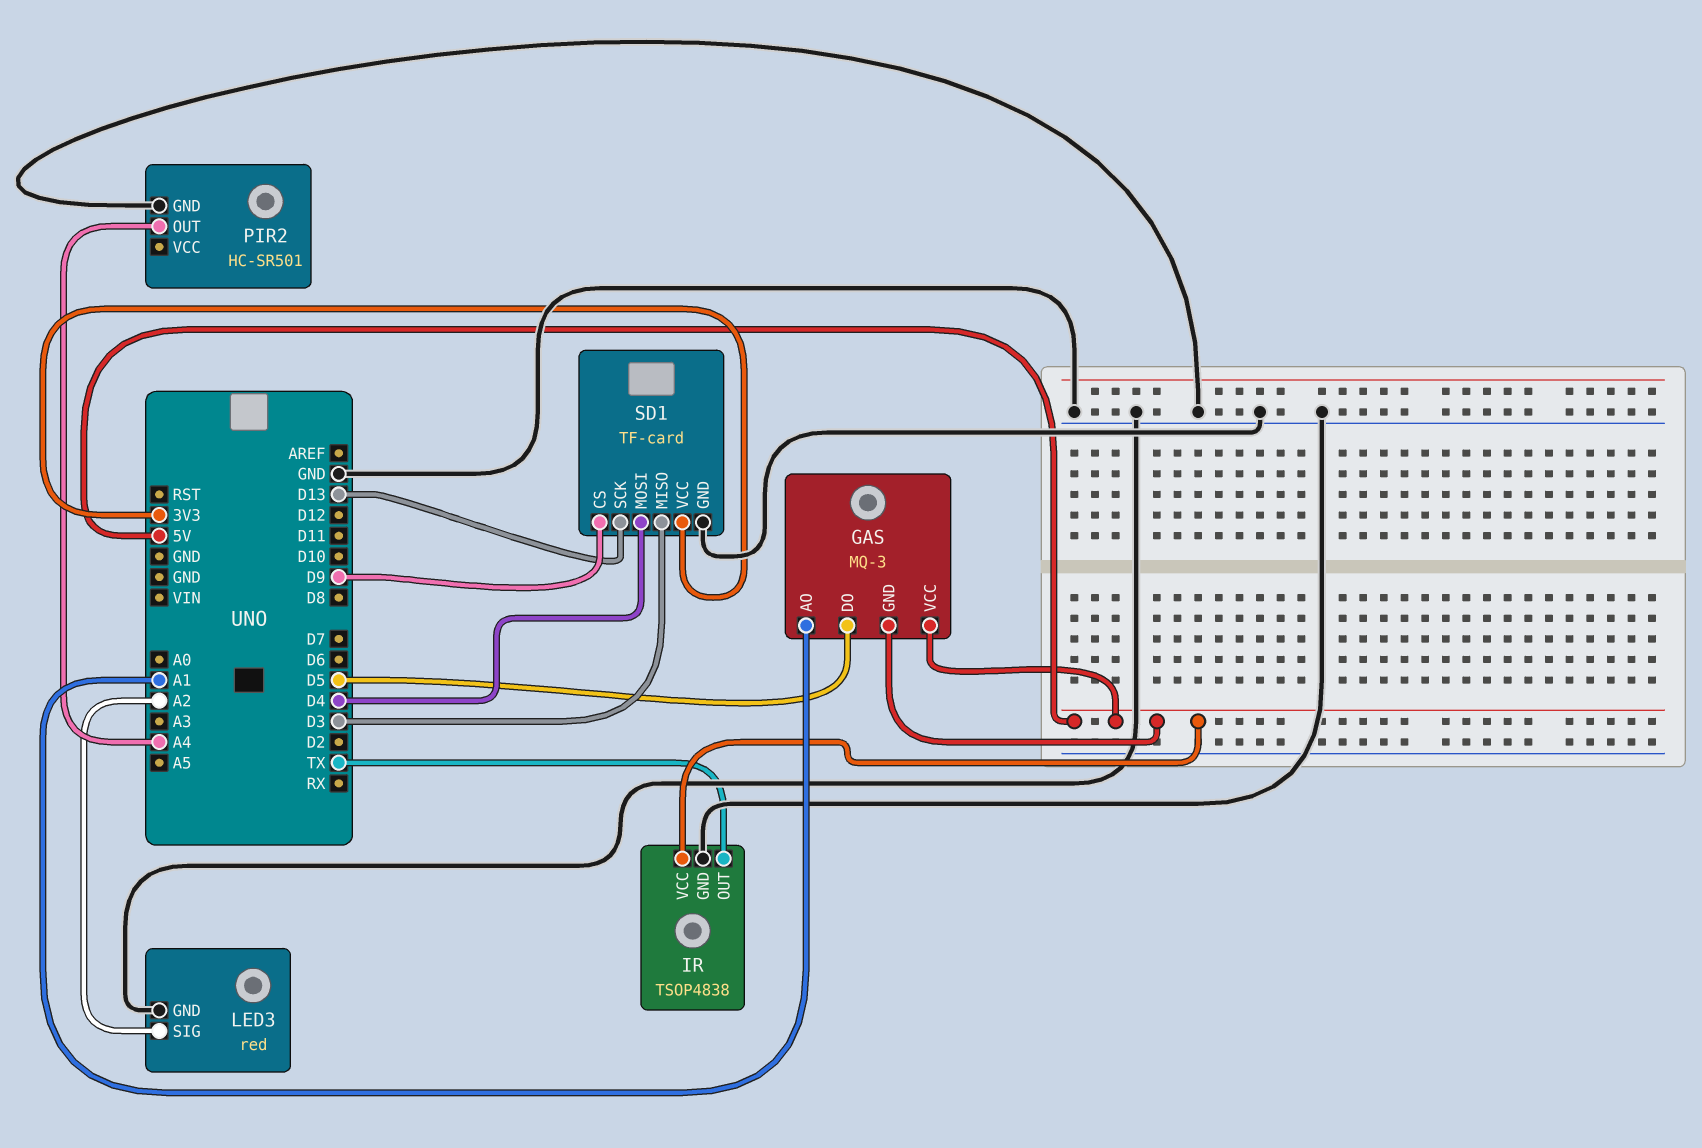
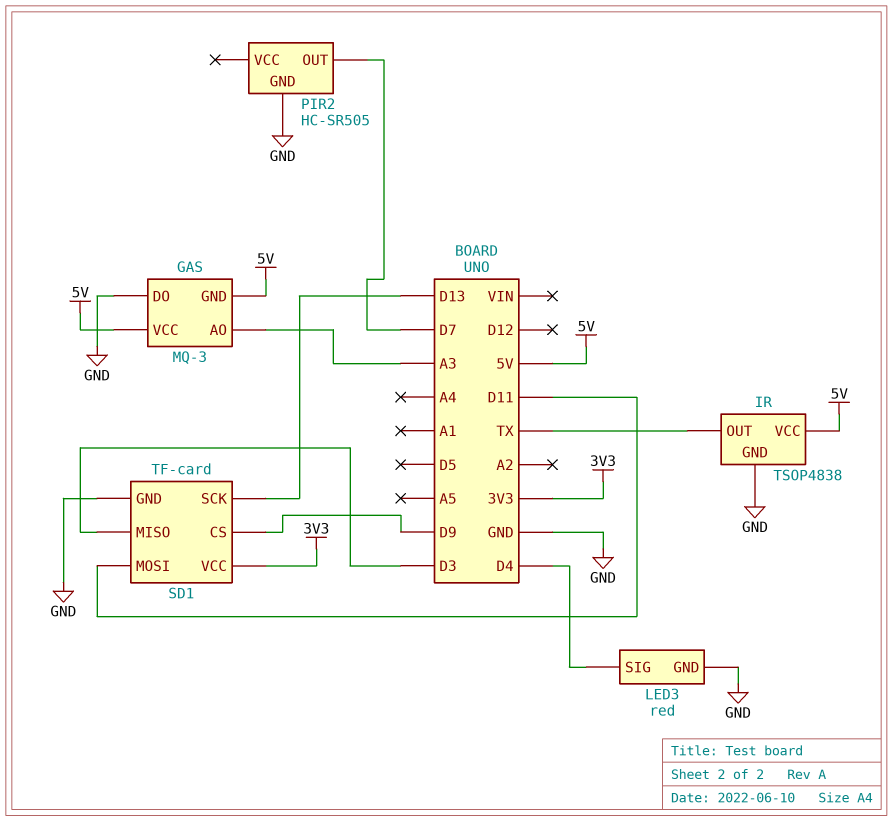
GAS pin AO: A1 -> A3
GAS pin DO: D5 -> GND
LED3 pin SIG: A2 -> D4
PIR2: HC-SR501 -> HC-SR505
PIR2 pin OUT: A4 -> D7
SD1 pin MOSI: D4 -> D11

